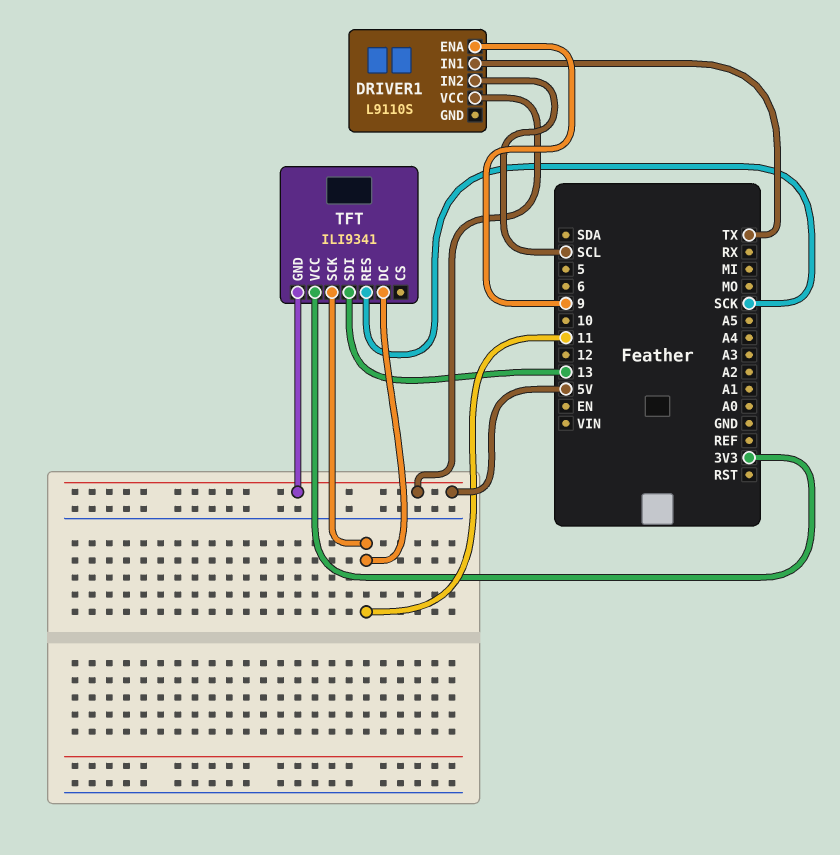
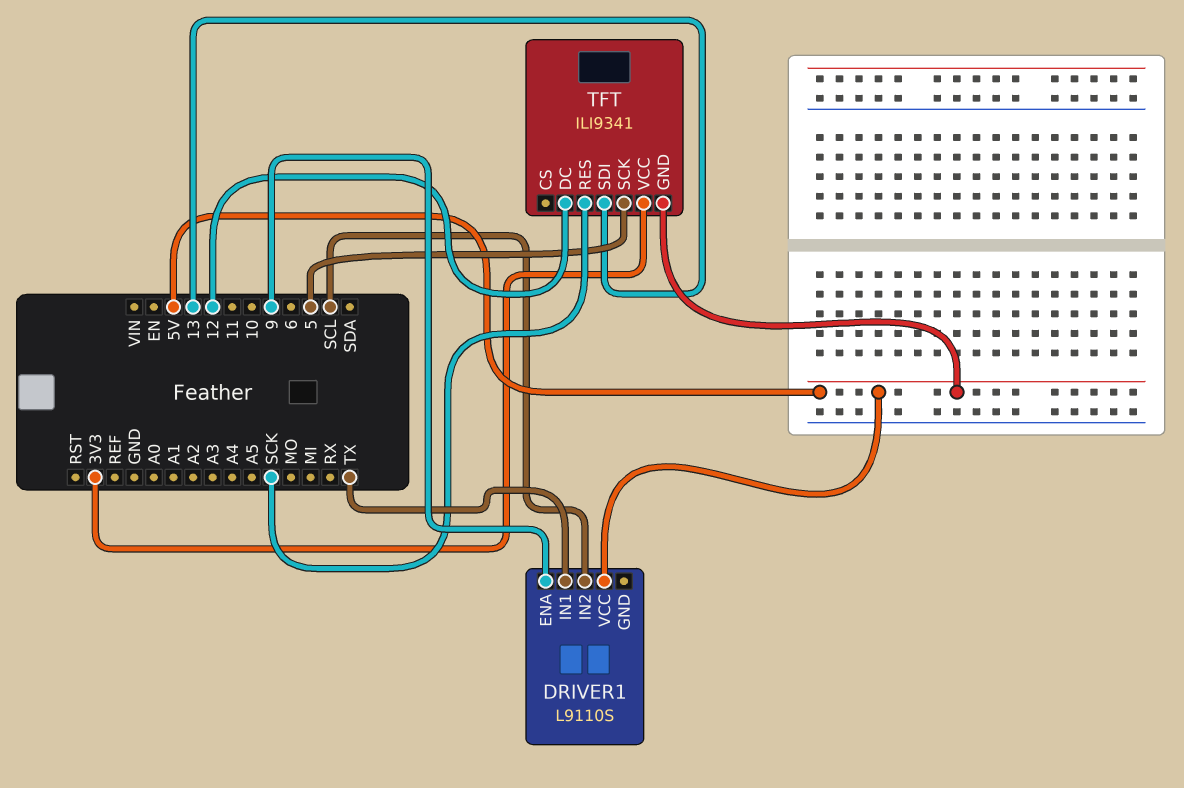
TFT pin DC: 11 -> 12
TFT pin SCK: 11 -> 5

